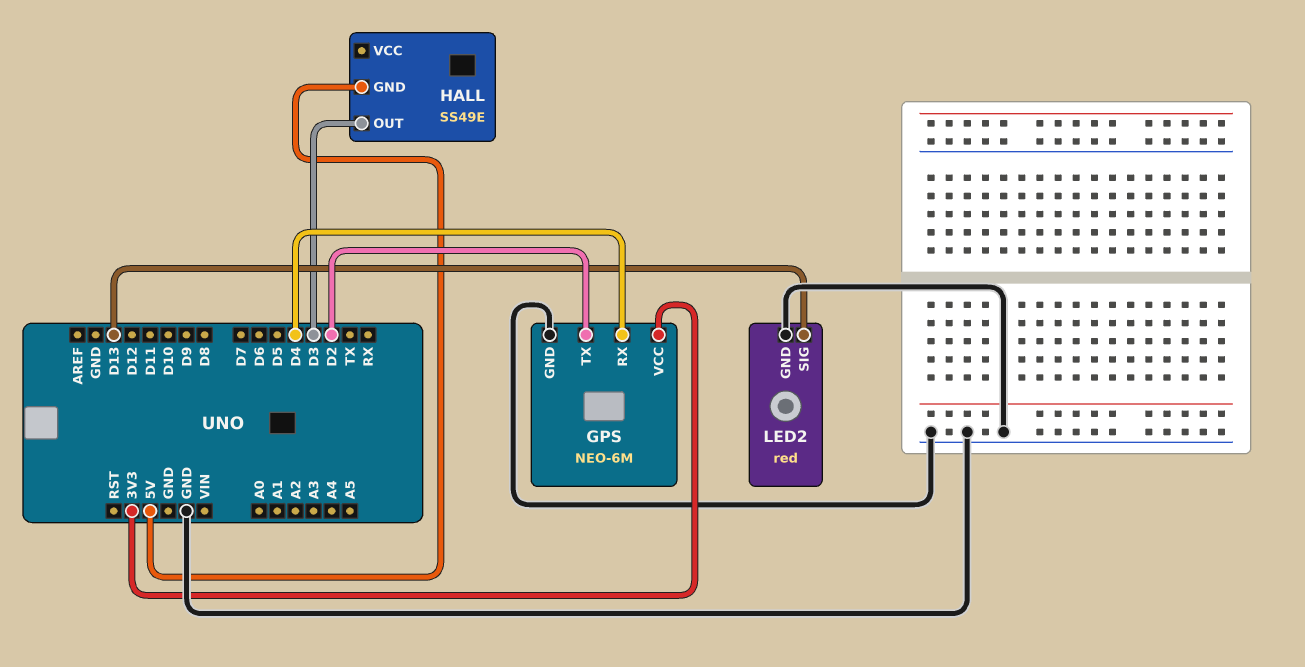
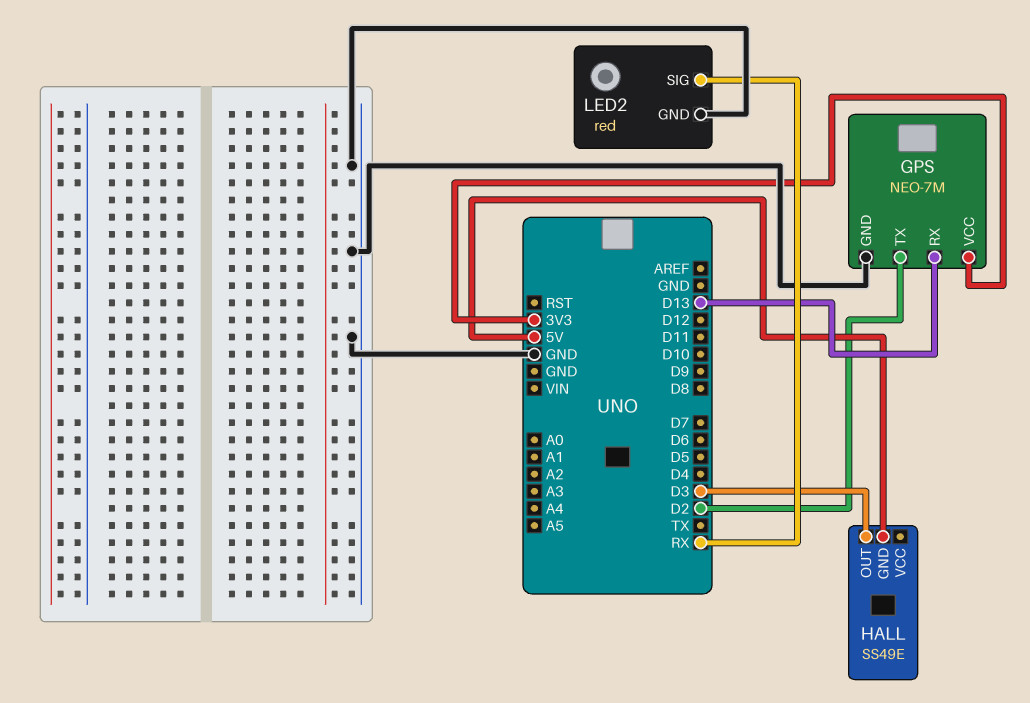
GPS: NEO-6M -> NEO-7M
GPS pin RX: D4 -> D13
LED2 pin SIG: D13 -> RX

